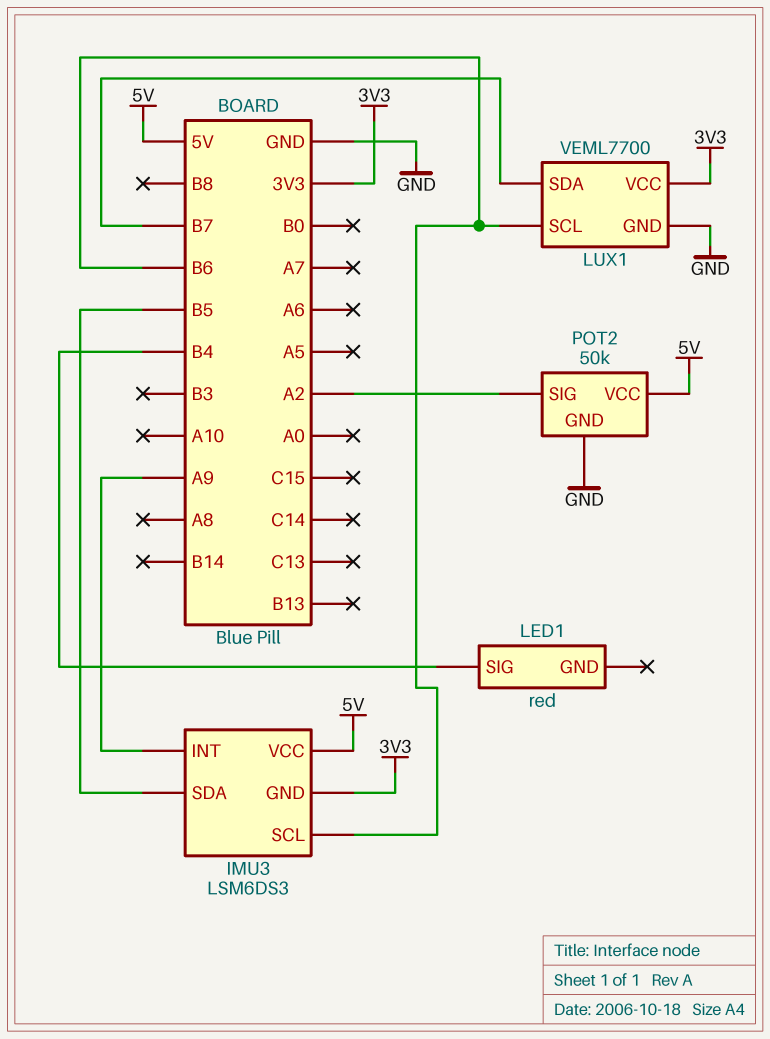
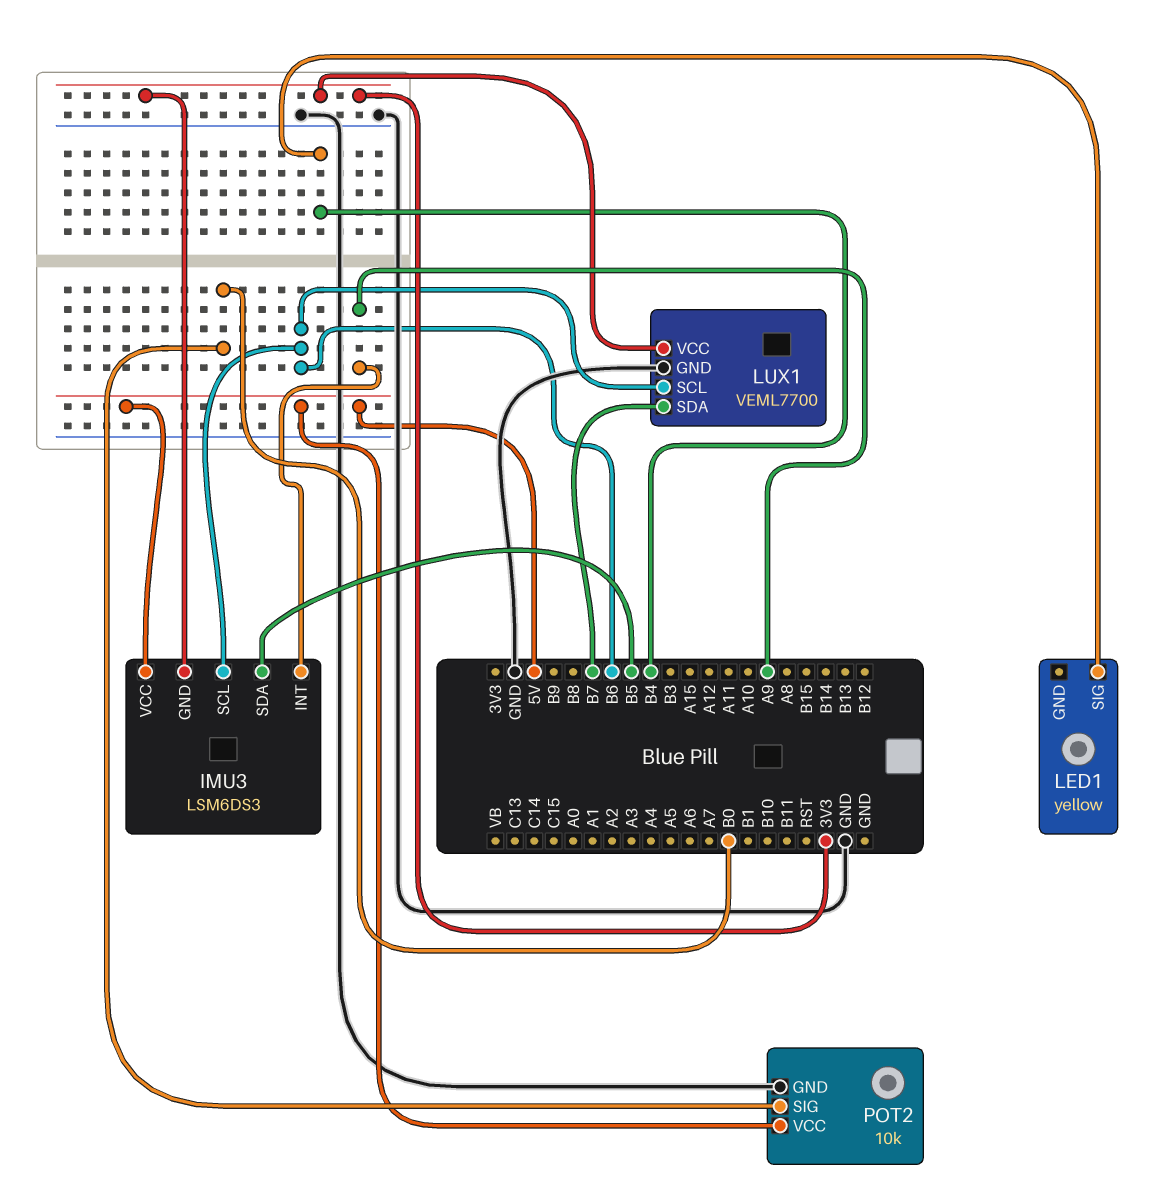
LED1: red -> yellow
POT2: 50k -> 10k
POT2 pin SIG: A2 -> B0

